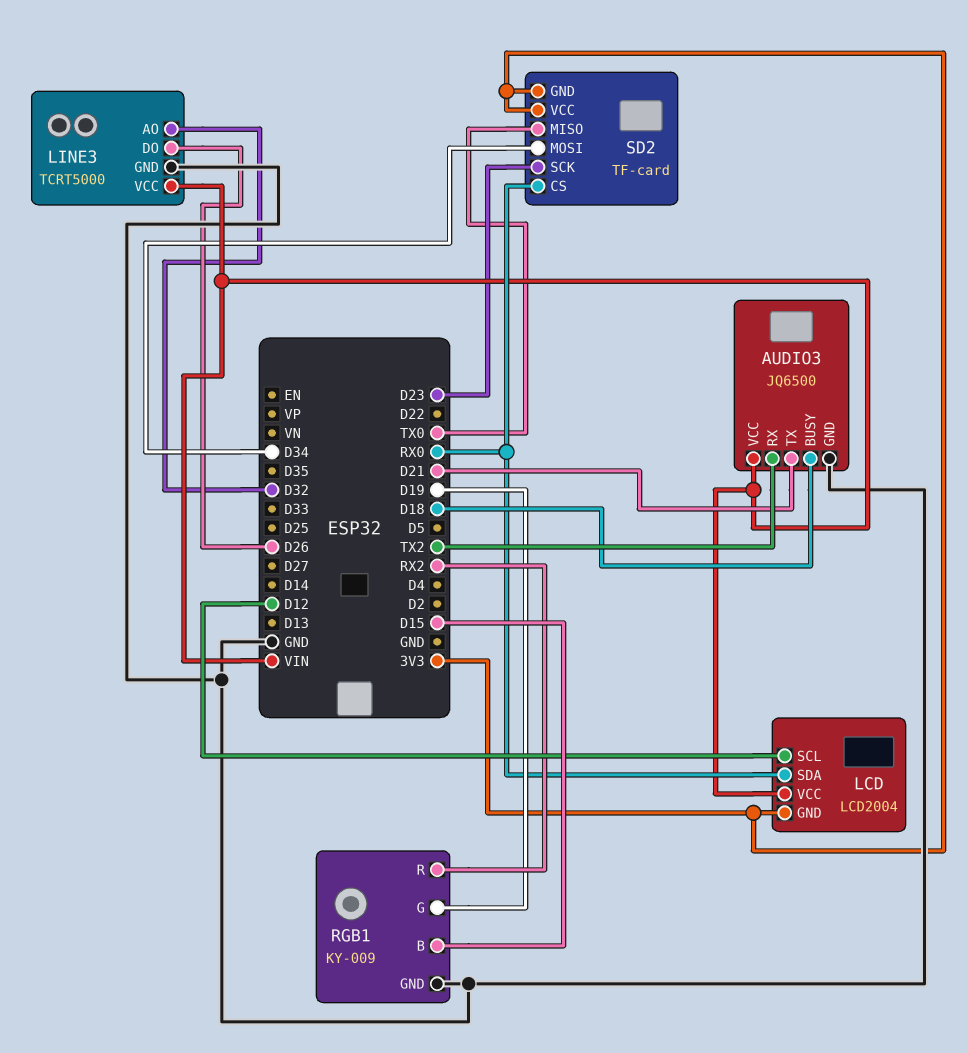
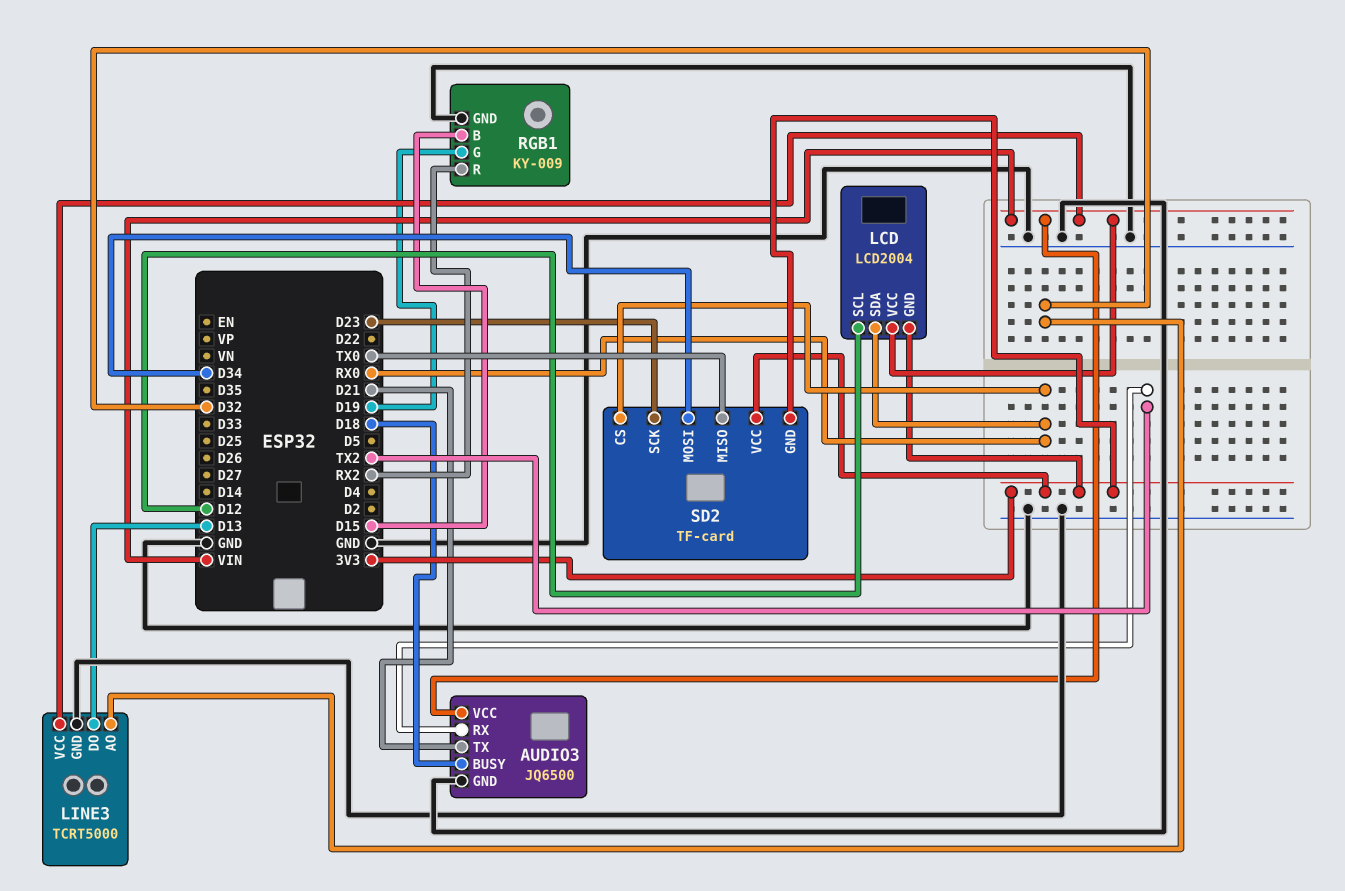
LINE3 pin DO: D26 -> D13

